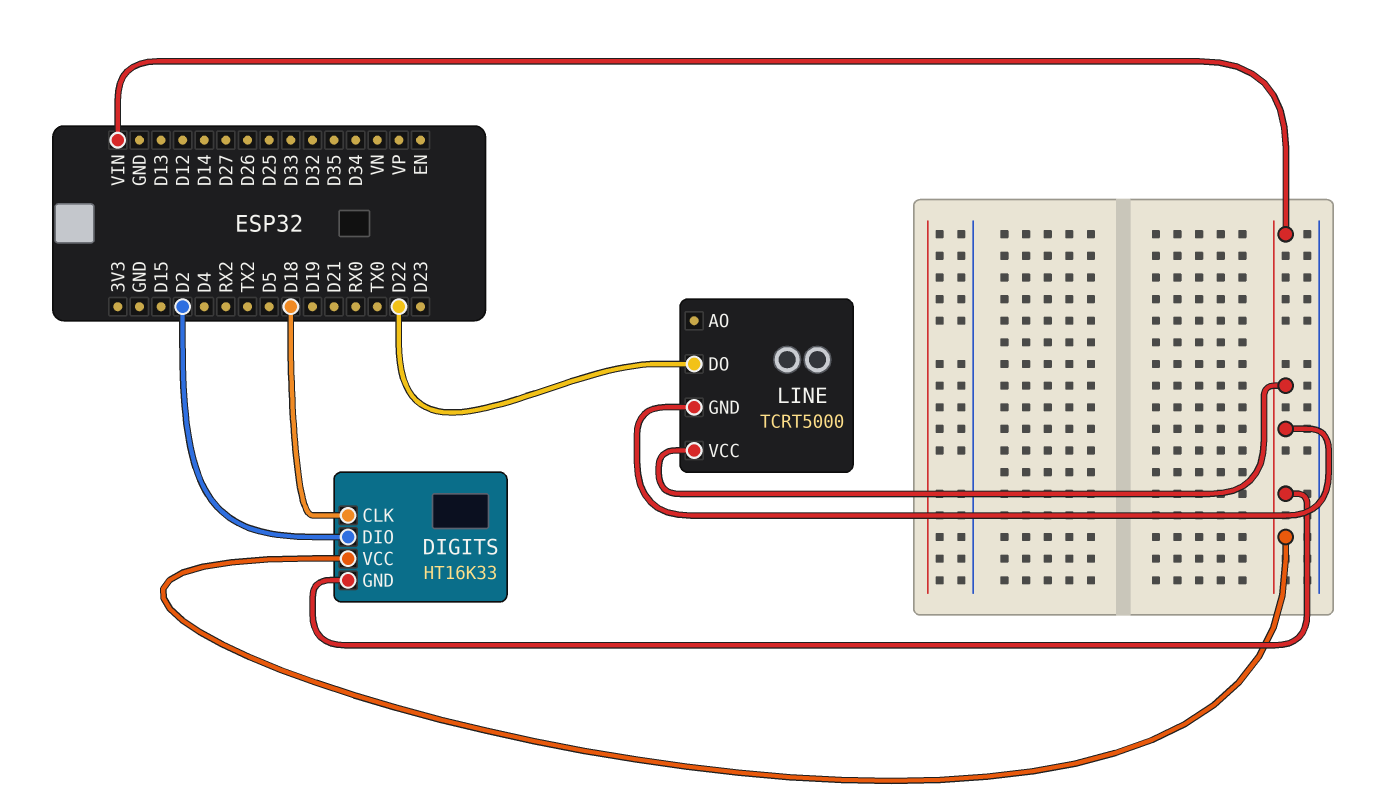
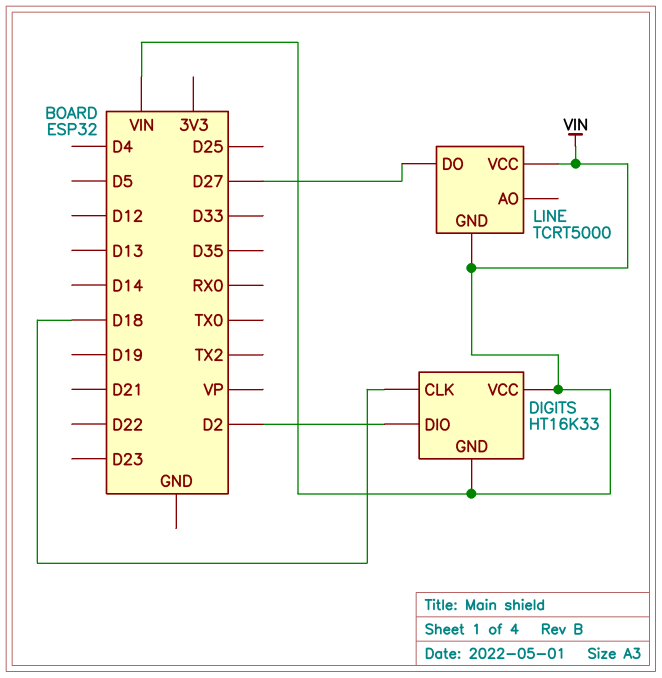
LINE pin DO: D22 -> D27

